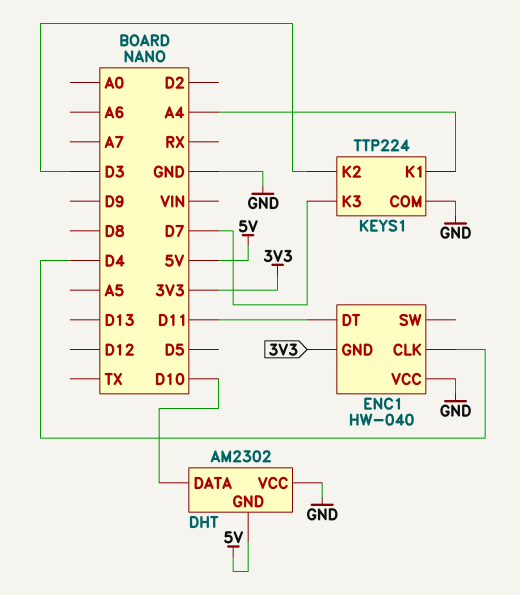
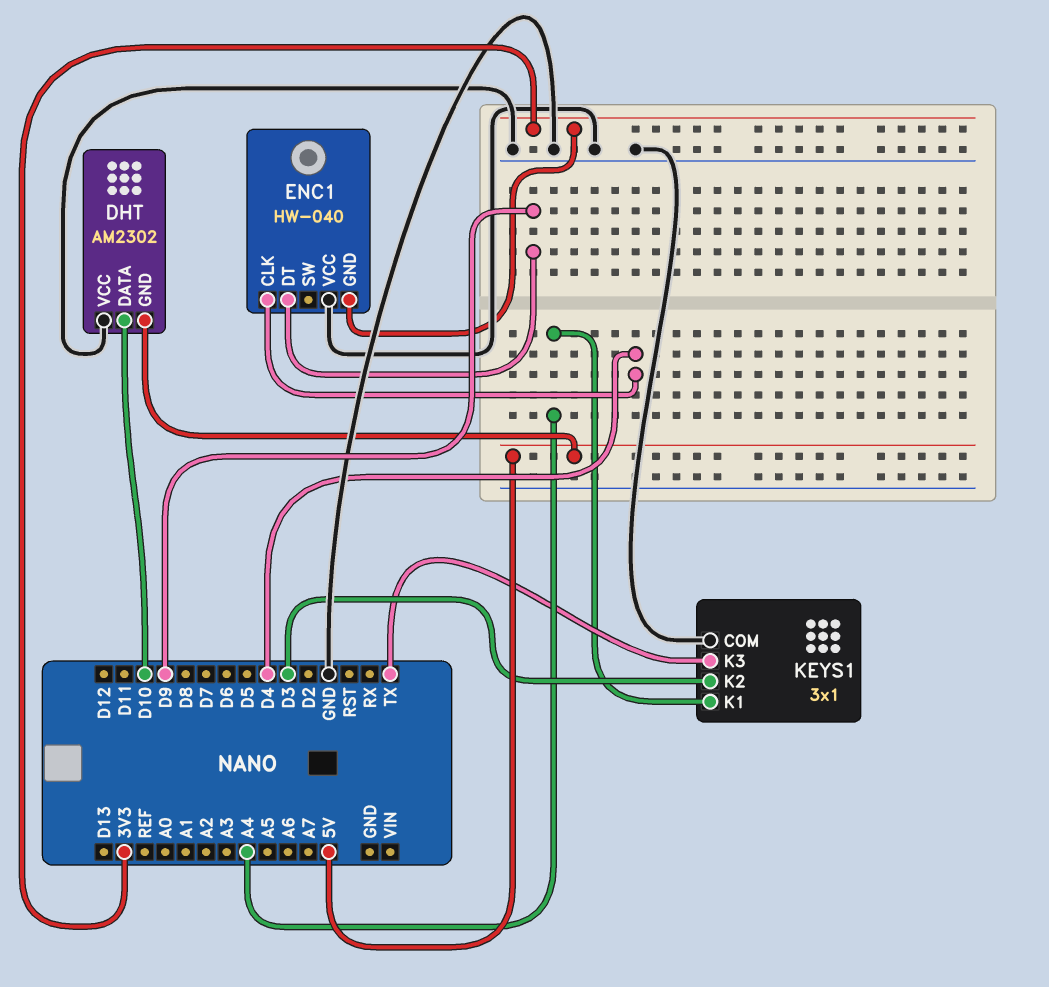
ENC1 pin DT: D11 -> D9
KEYS1: TTP224 -> 3x1
KEYS1 pin K3: D7 -> TX

